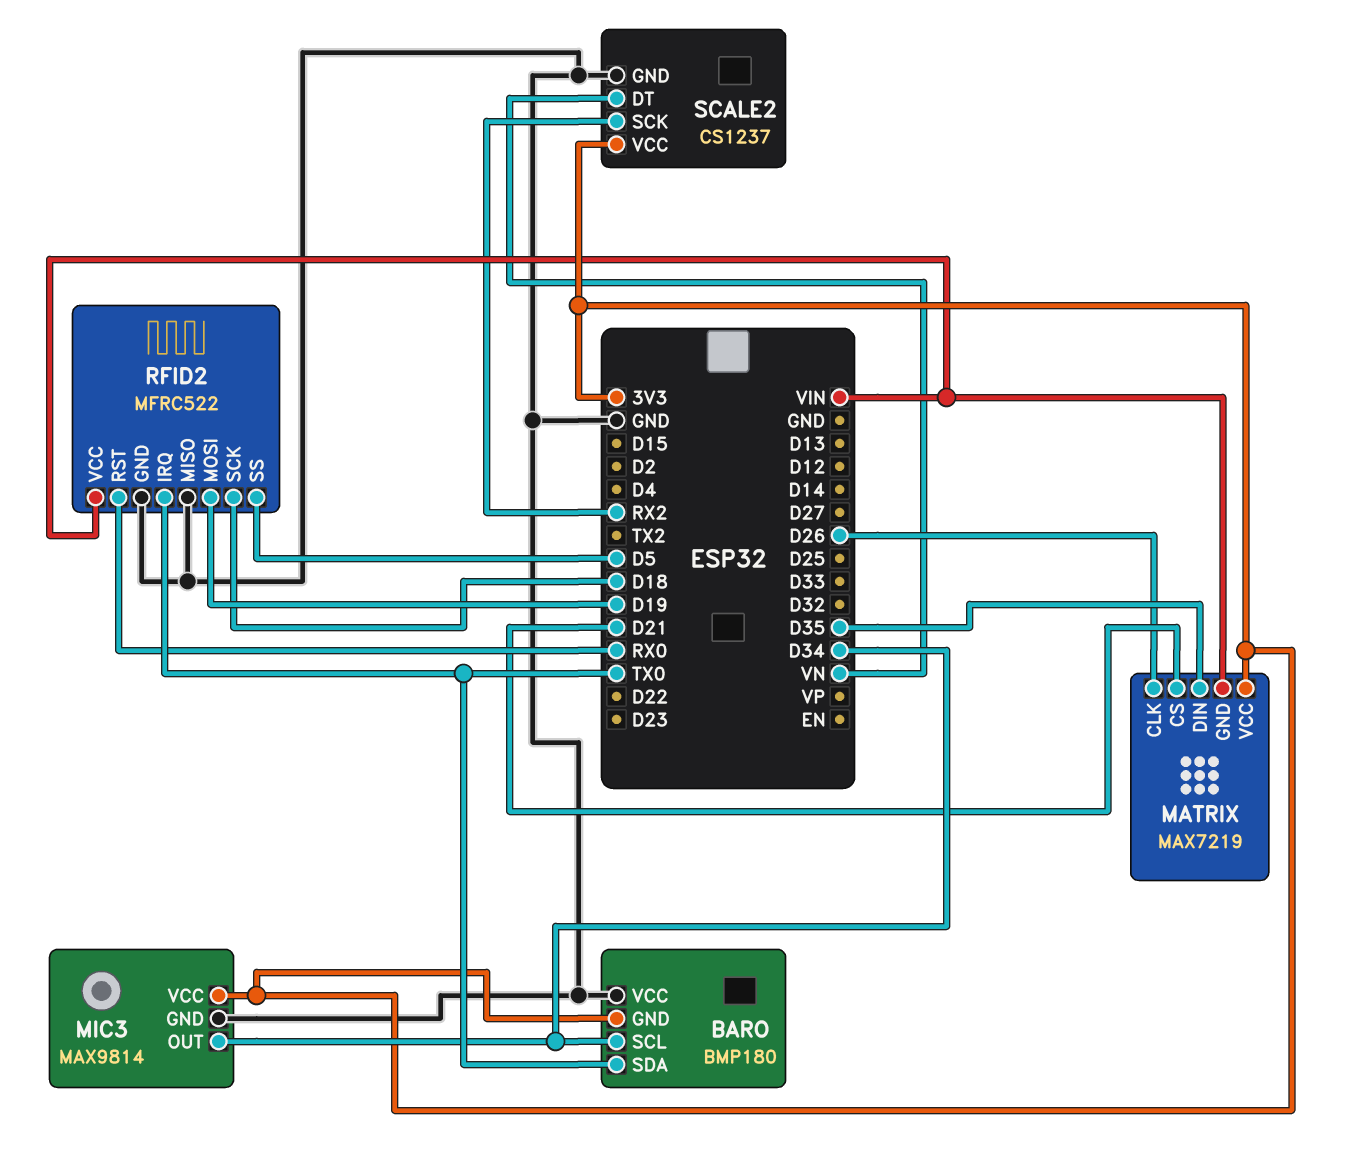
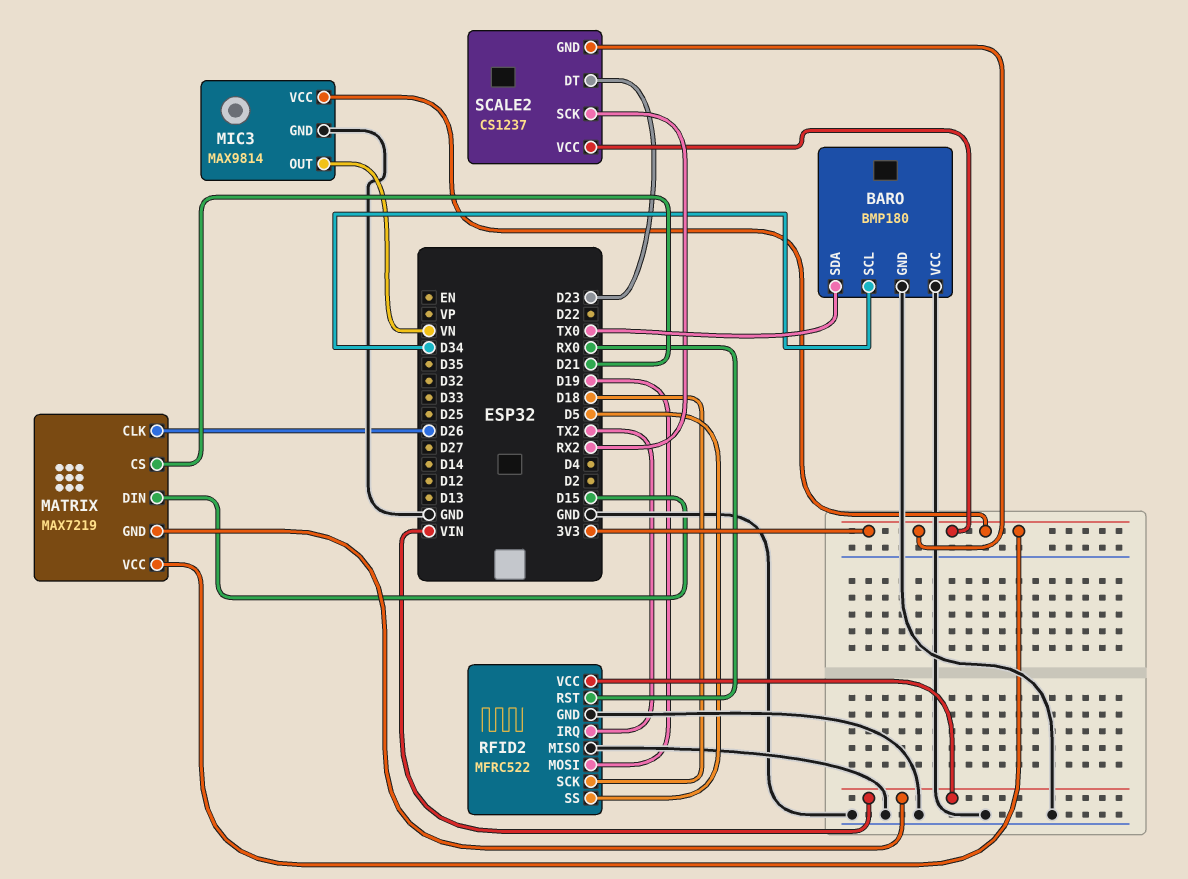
BARO pin GND: 3V3 -> GND
MATRIX pin DIN: D35 -> D15
MIC3 pin OUT: D34 -> VN
RFID2 pin IRQ: TX0 -> TX2
SCALE2 pin DT: VN -> D23
SCALE2 pin GND: GND -> 3V3

